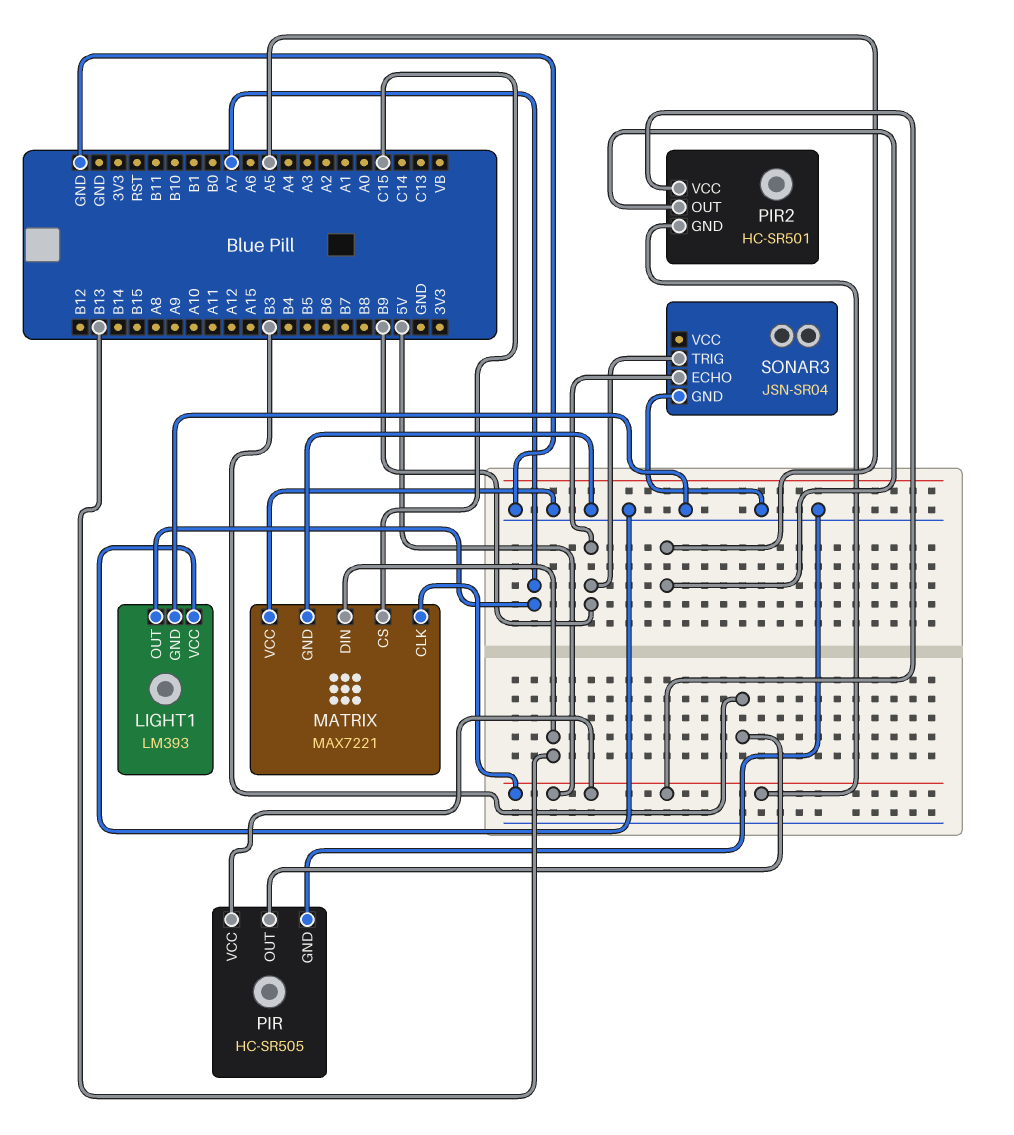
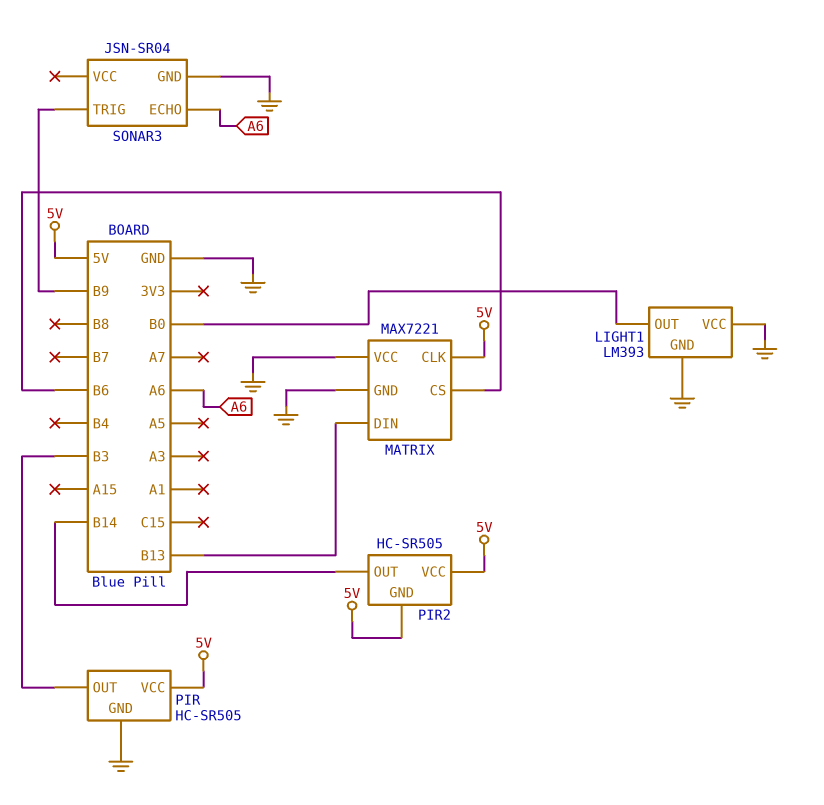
LIGHT1 pin OUT: A7 -> B0
MATRIX pin CS: C15 -> B6
PIR2: HC-SR501 -> HC-SR505
PIR2 pin OUT: A5 -> B14
SONAR3 pin ECHO: B9 -> A6

